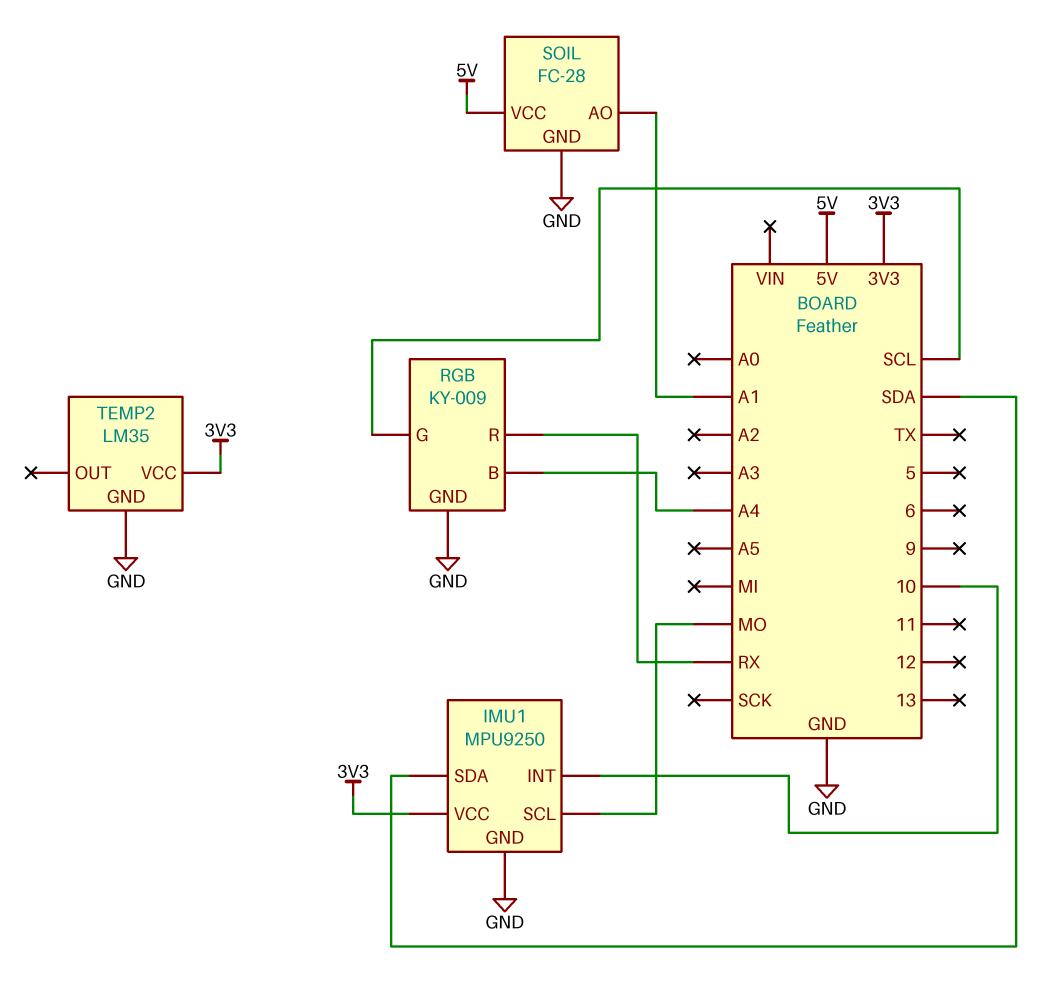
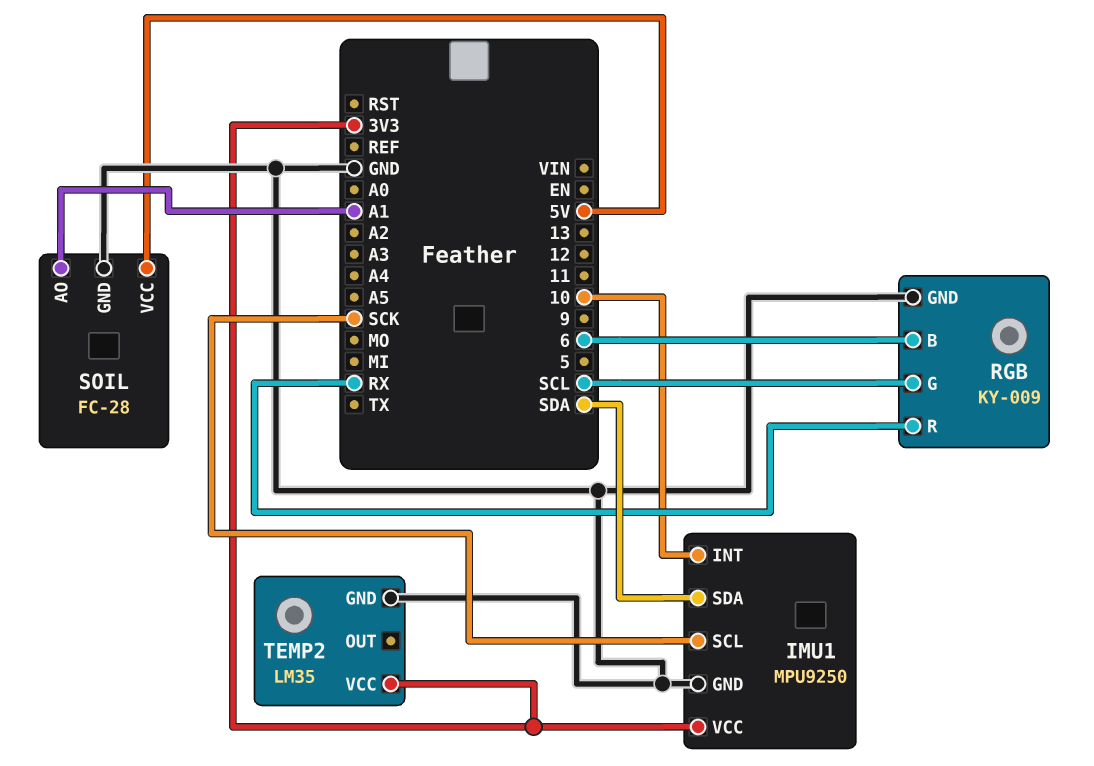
IMU1 pin SCL: MO -> SCK
RGB pin B: A4 -> 6

